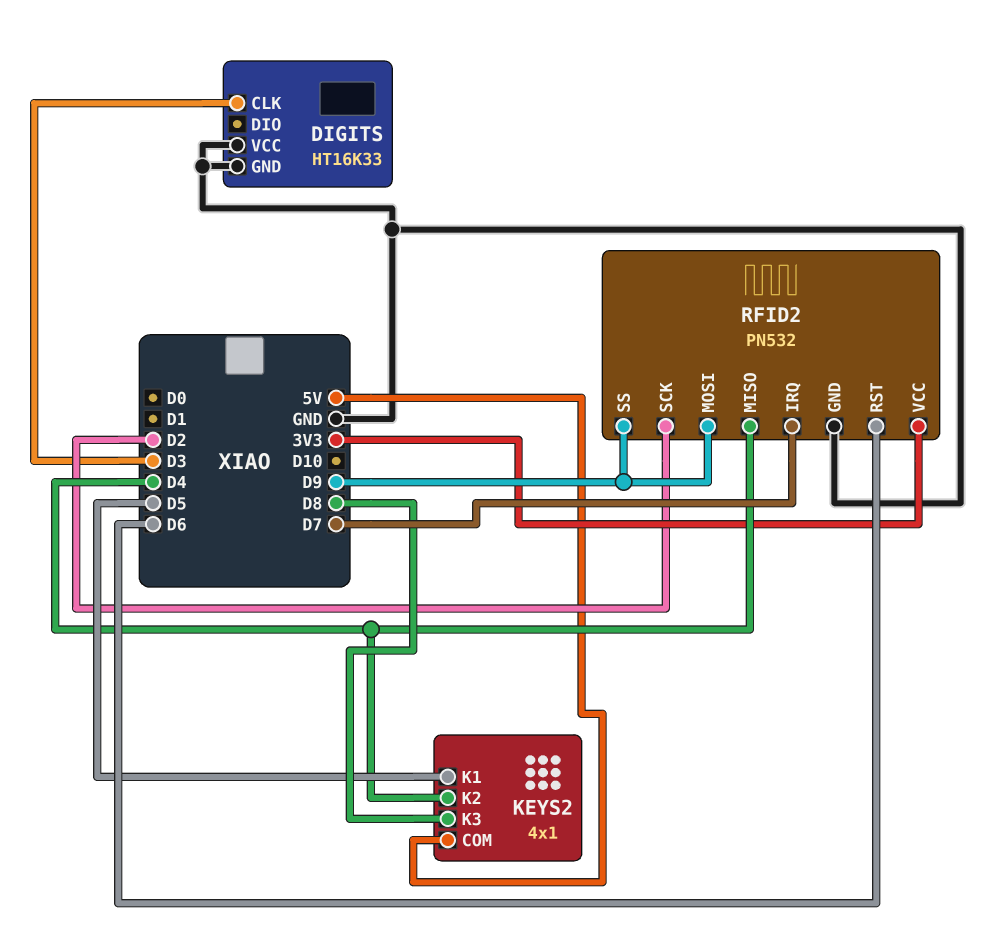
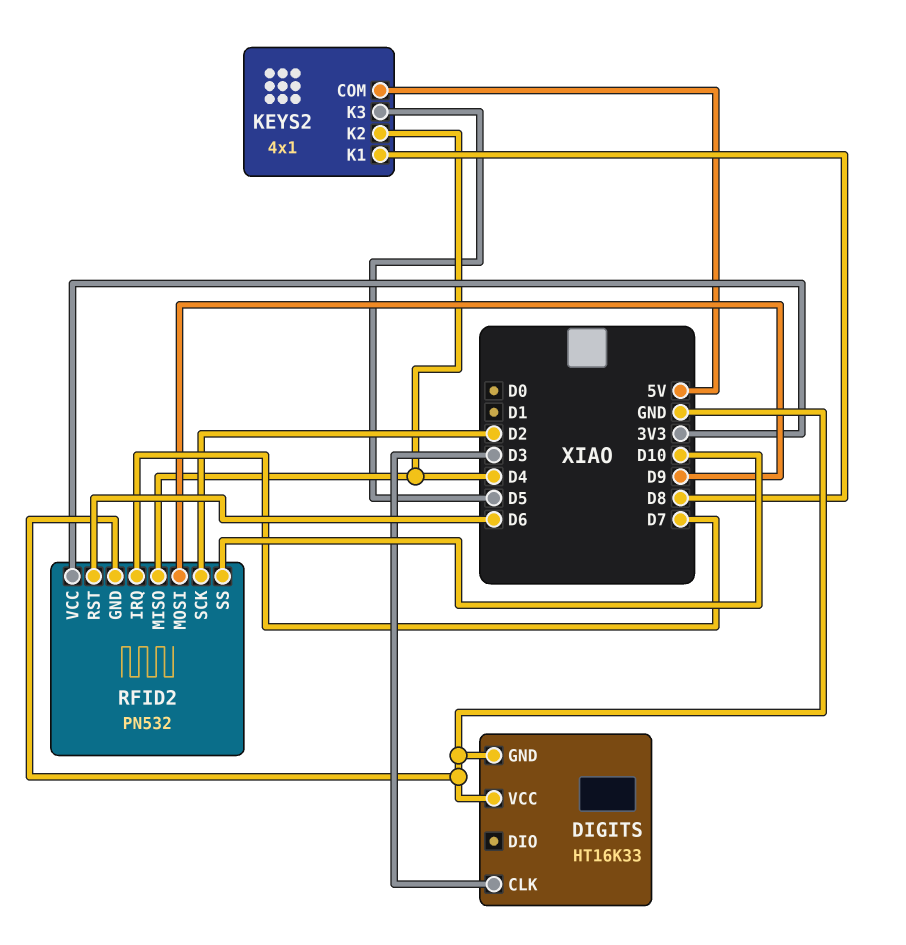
KEYS2 pin K1: D5 -> D8
KEYS2 pin K3: D8 -> D5
RFID2 pin SS: D9 -> D10

